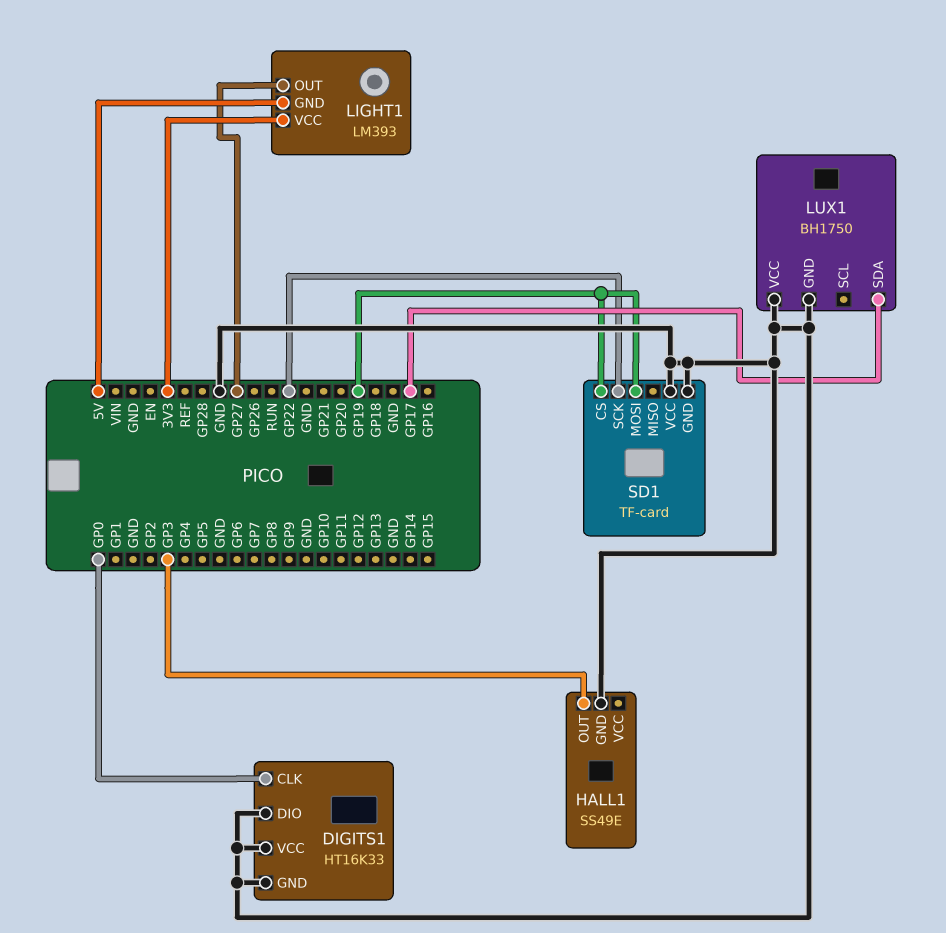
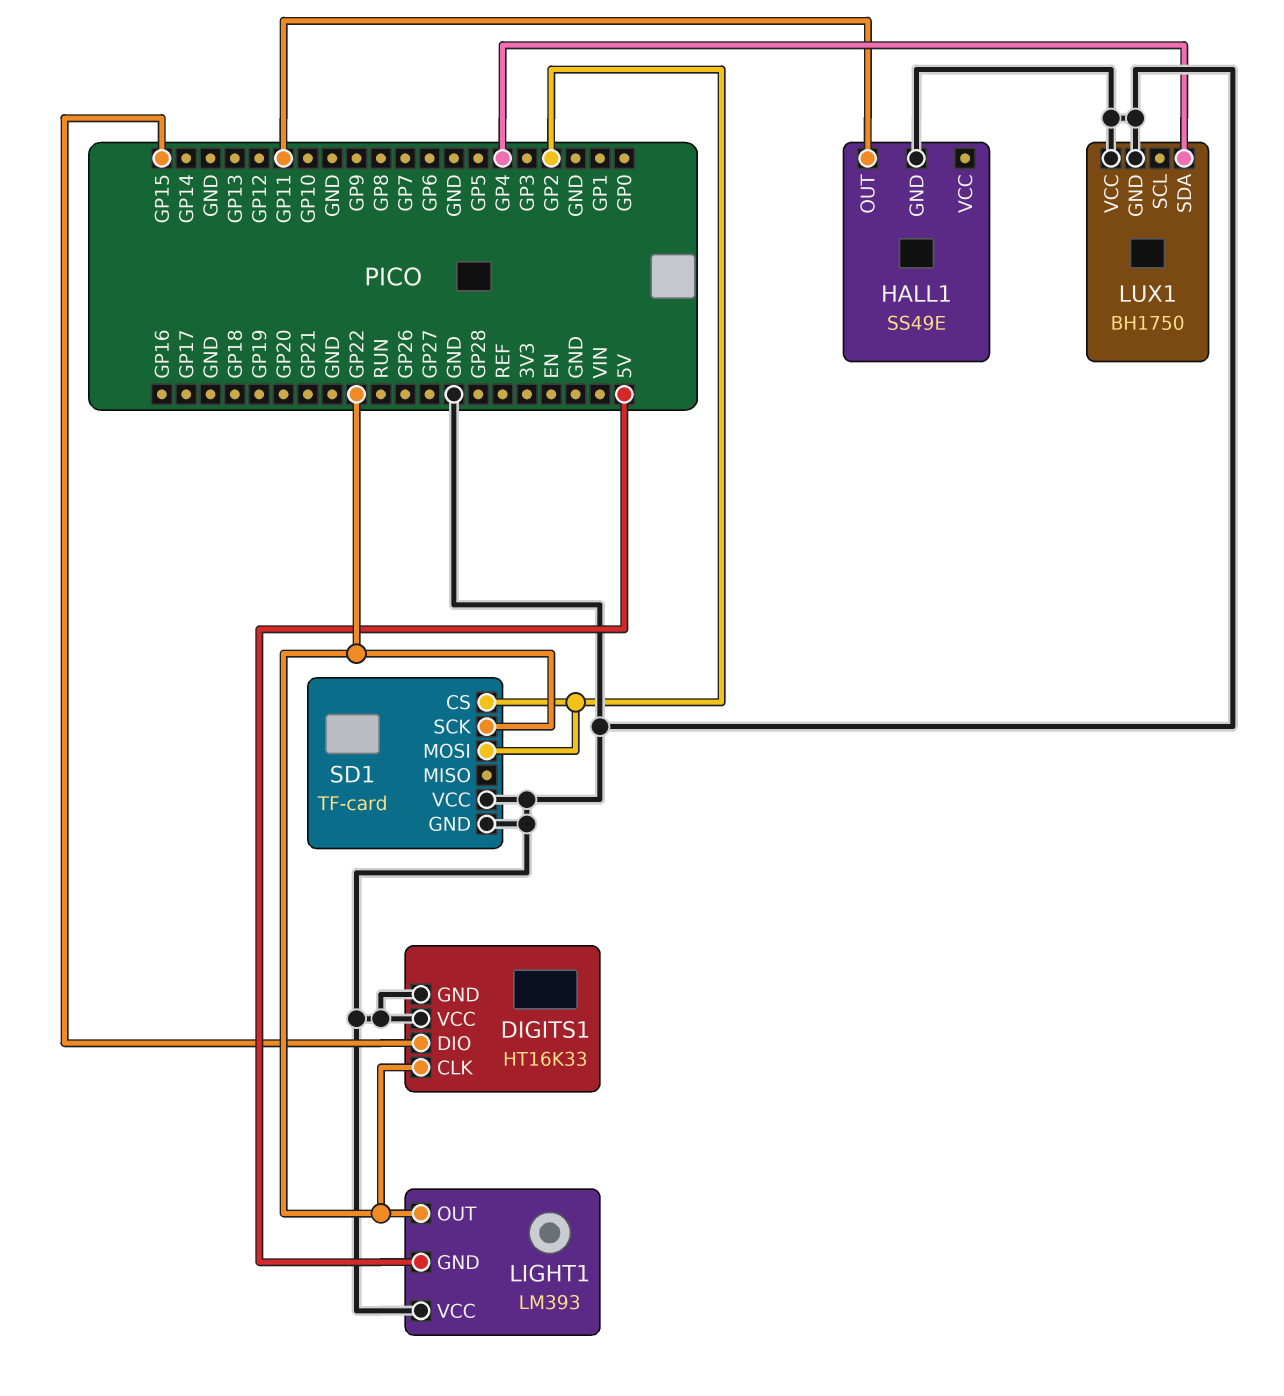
DIGITS1 pin CLK: GP0 -> GP22
DIGITS1 pin DIO: GND -> GP15
HALL1 pin OUT: GP3 -> GP11
LIGHT1 pin OUT: GP27 -> GP22
LIGHT1 pin VCC: 3V3 -> GND
LUX1 pin SDA: GP17 -> GP4
SD1 pin CS: GP19 -> GP2
SD1 pin MOSI: GP19 -> GP2

